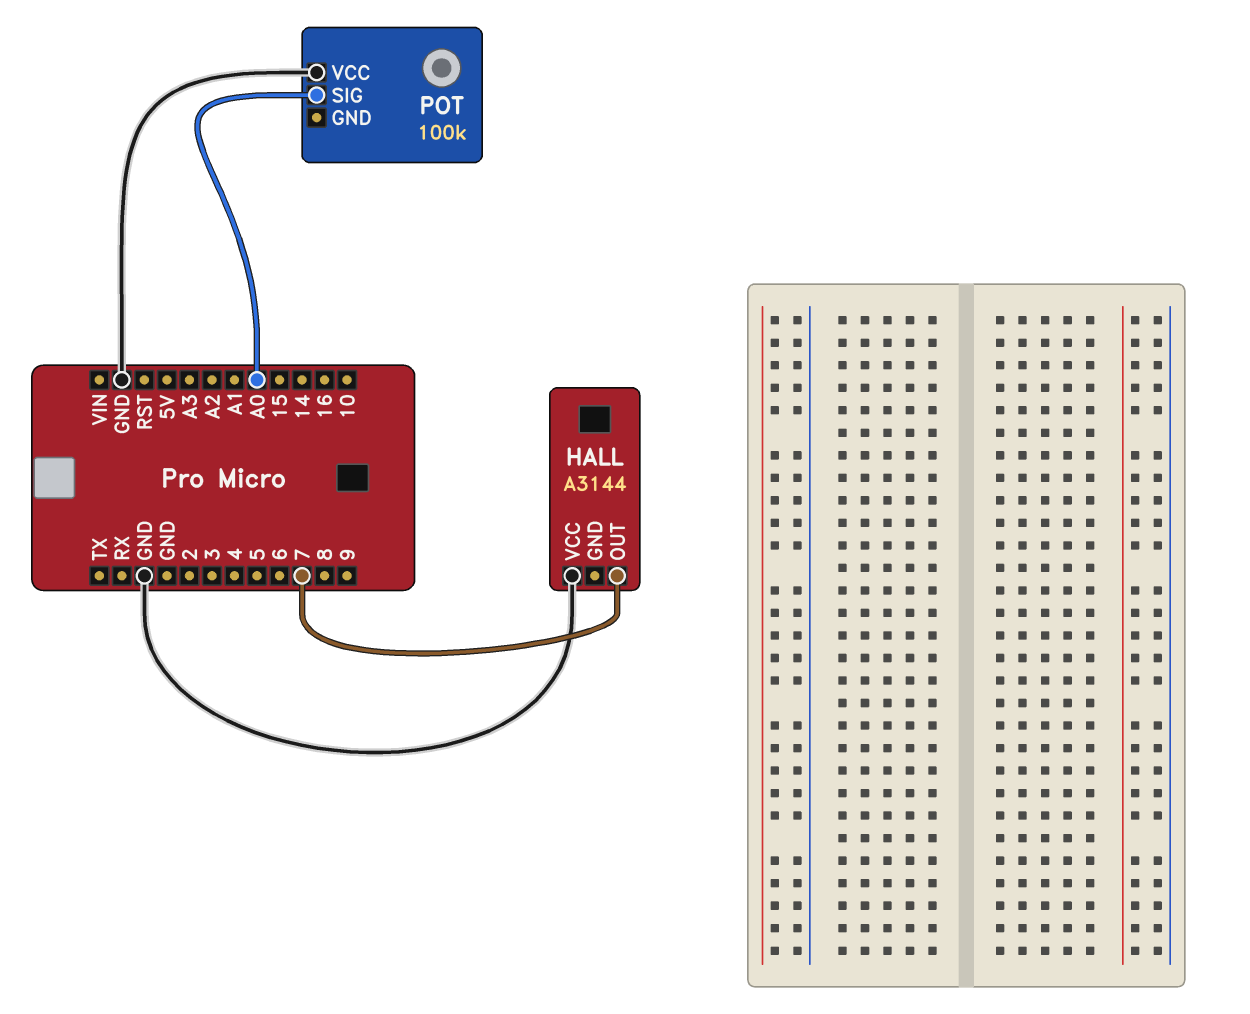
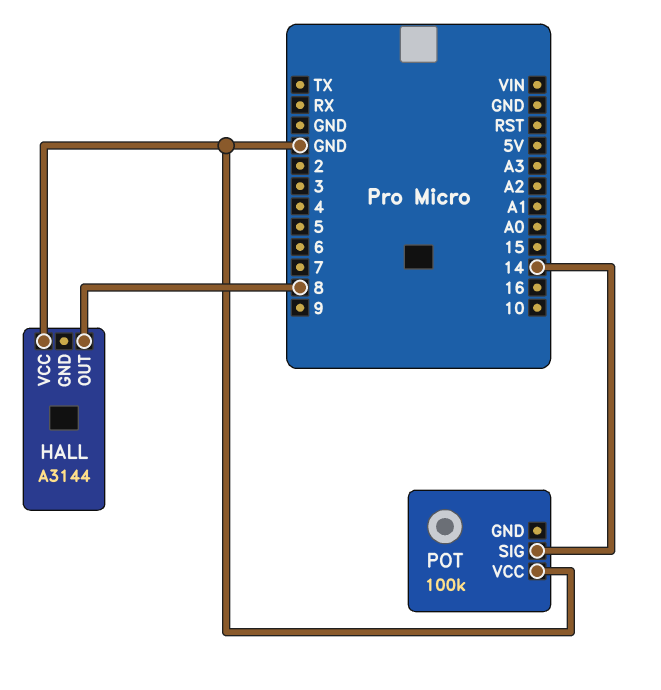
HALL pin OUT: 7 -> 8
POT pin SIG: A0 -> 14

